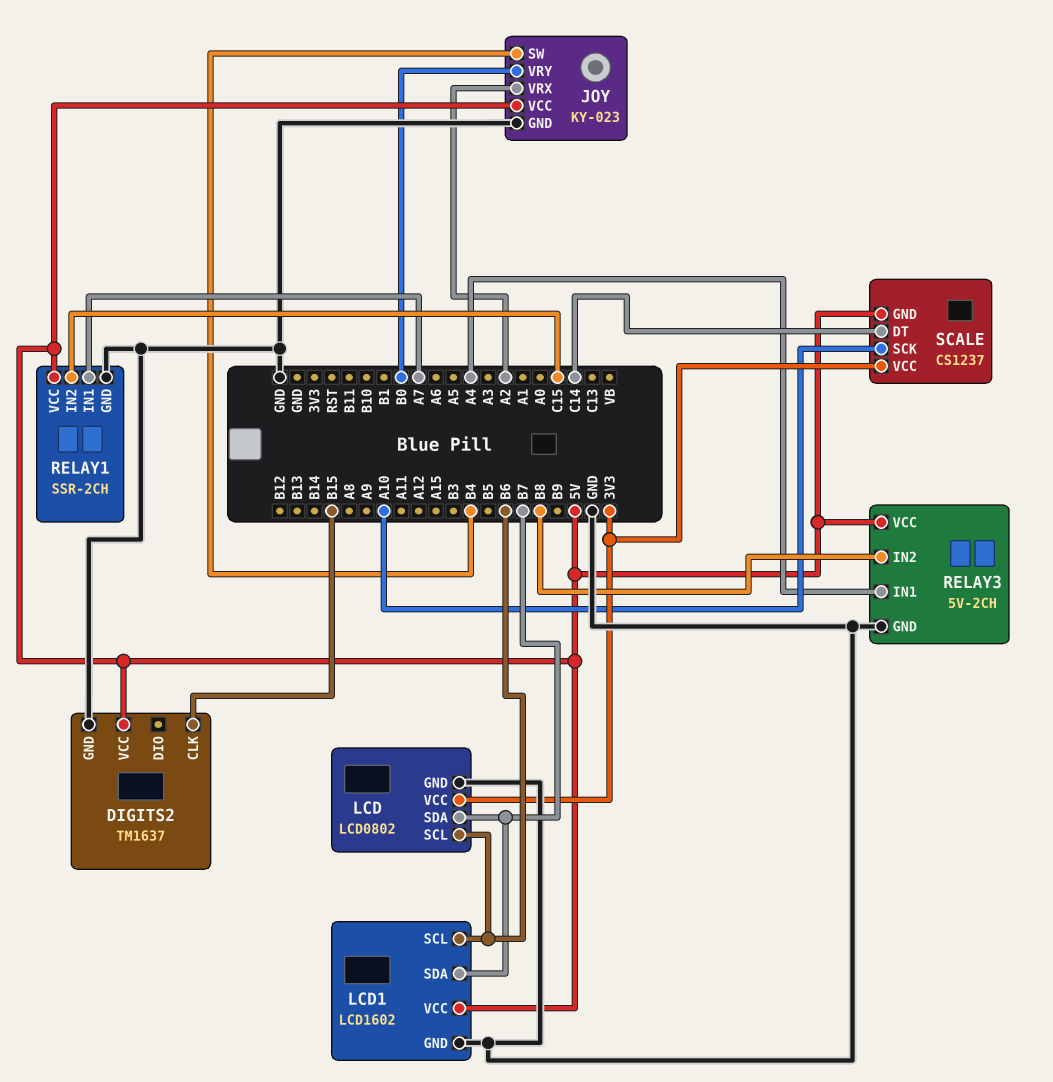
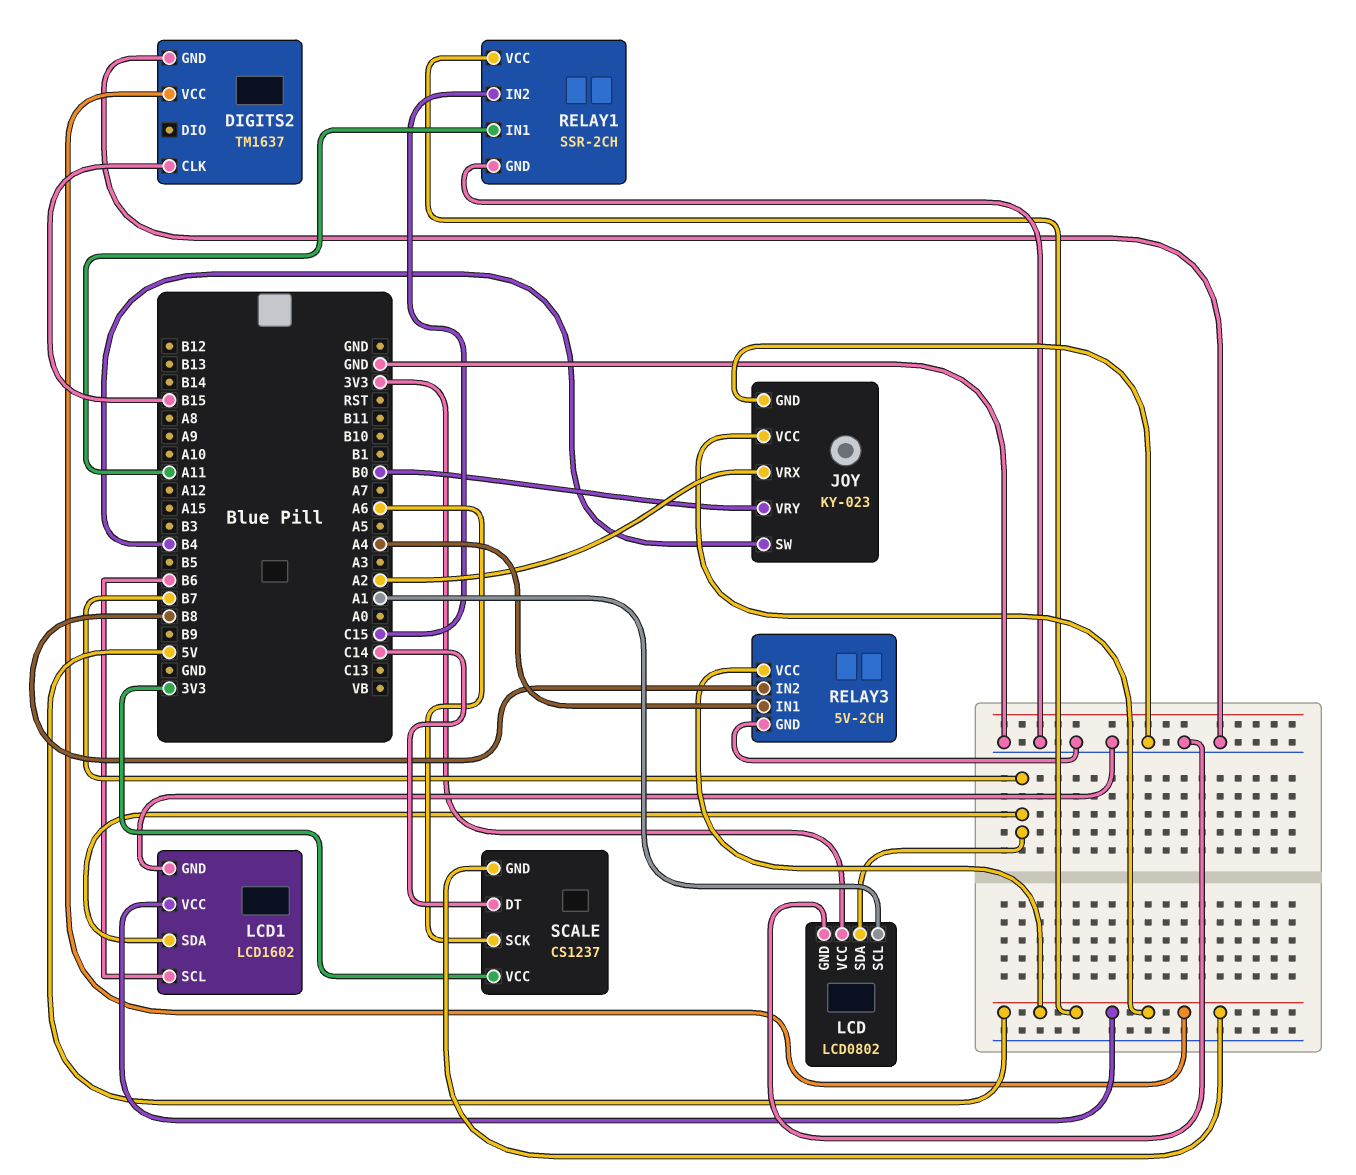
LCD pin SCL: B6 -> A1
RELAY1 pin IN1: A7 -> A11
SCALE pin SCK: A10 -> A6

